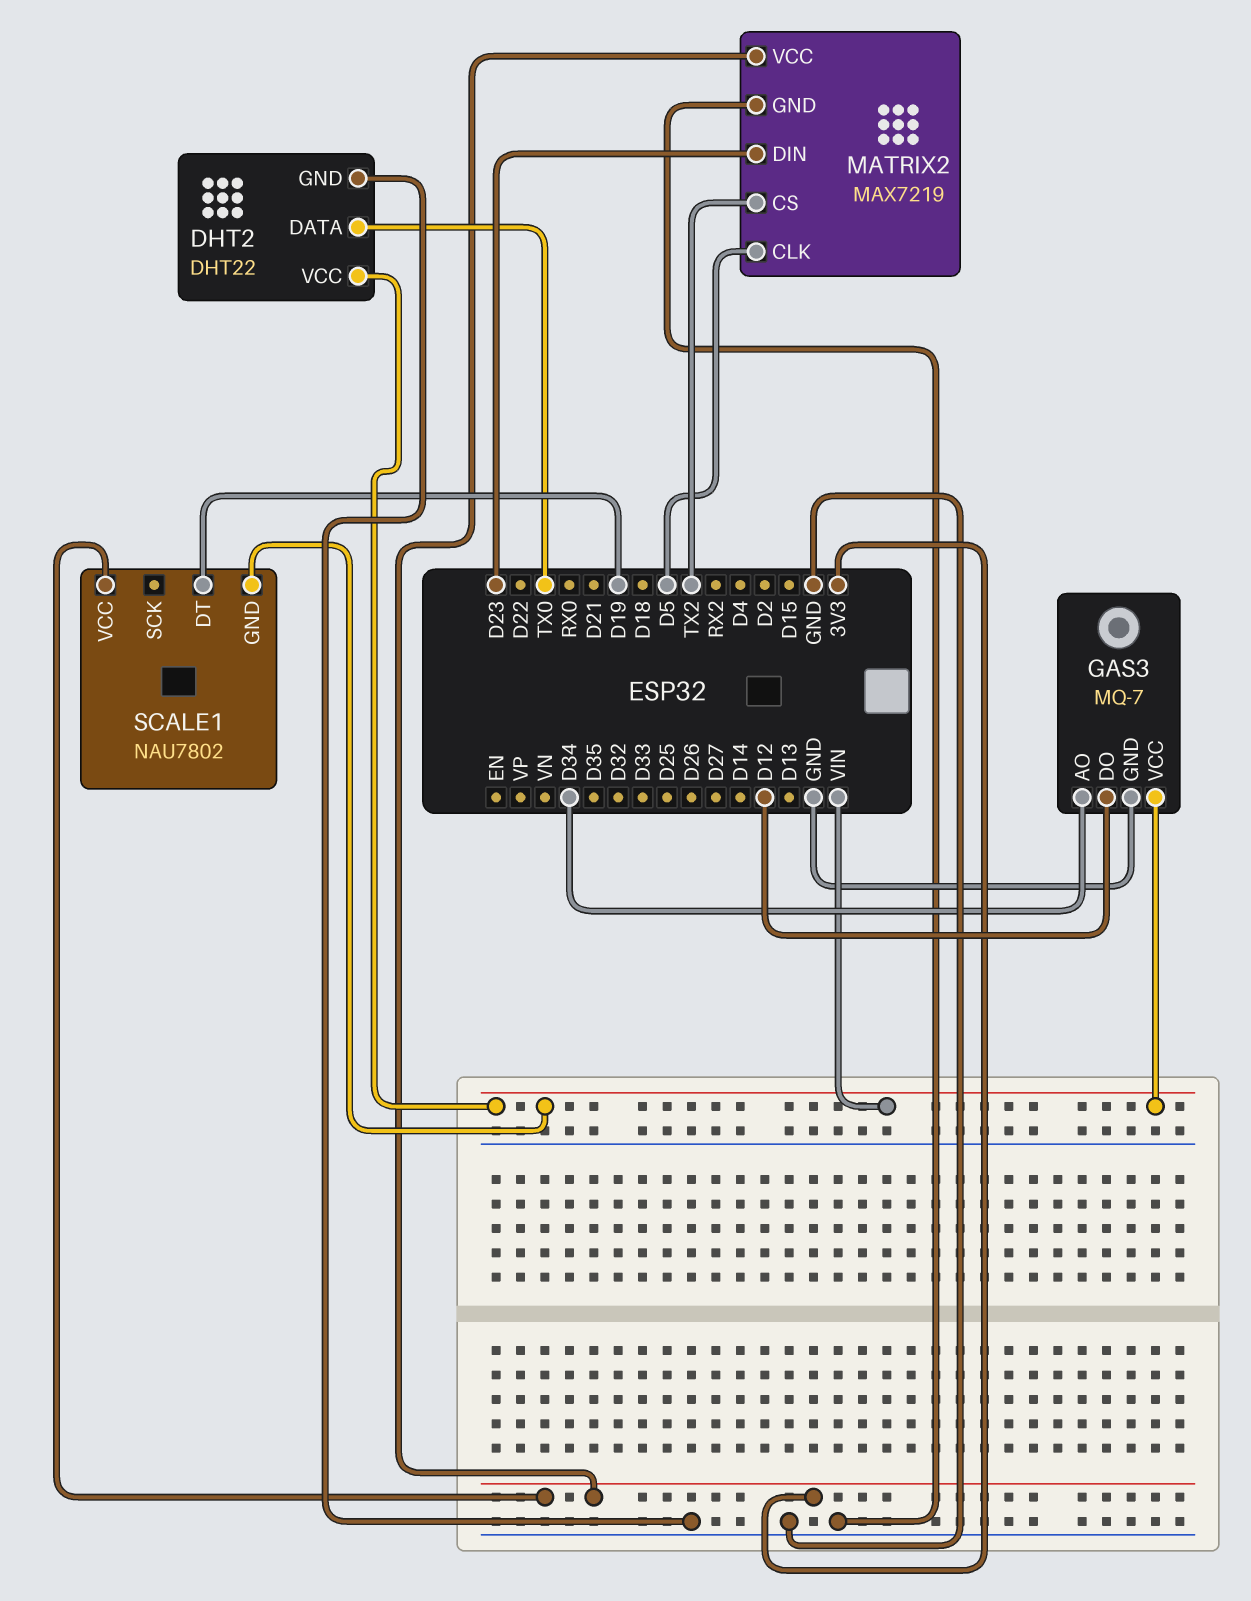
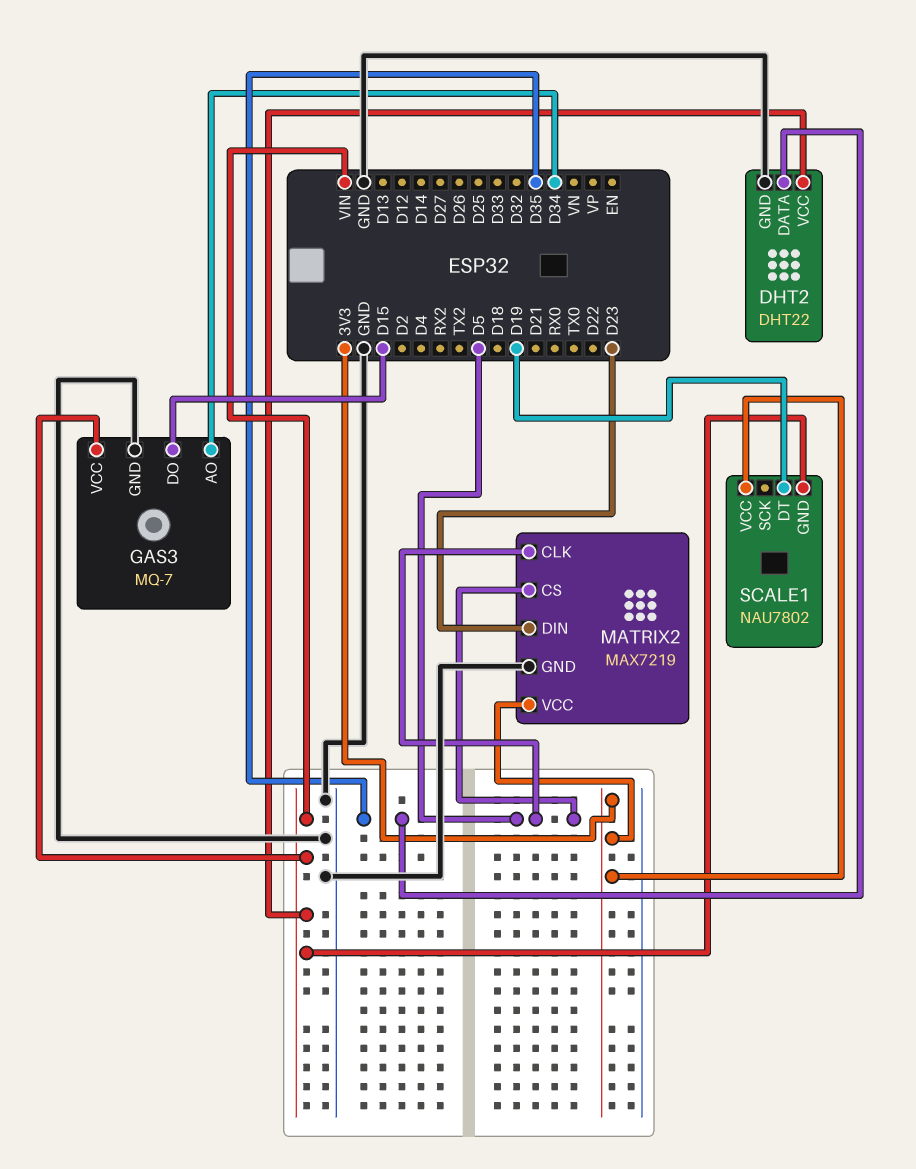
DHT2 pin DATA: TX0 -> D35
GAS3 pin DO: D12 -> D15
MATRIX2 pin CS: TX2 -> D5

